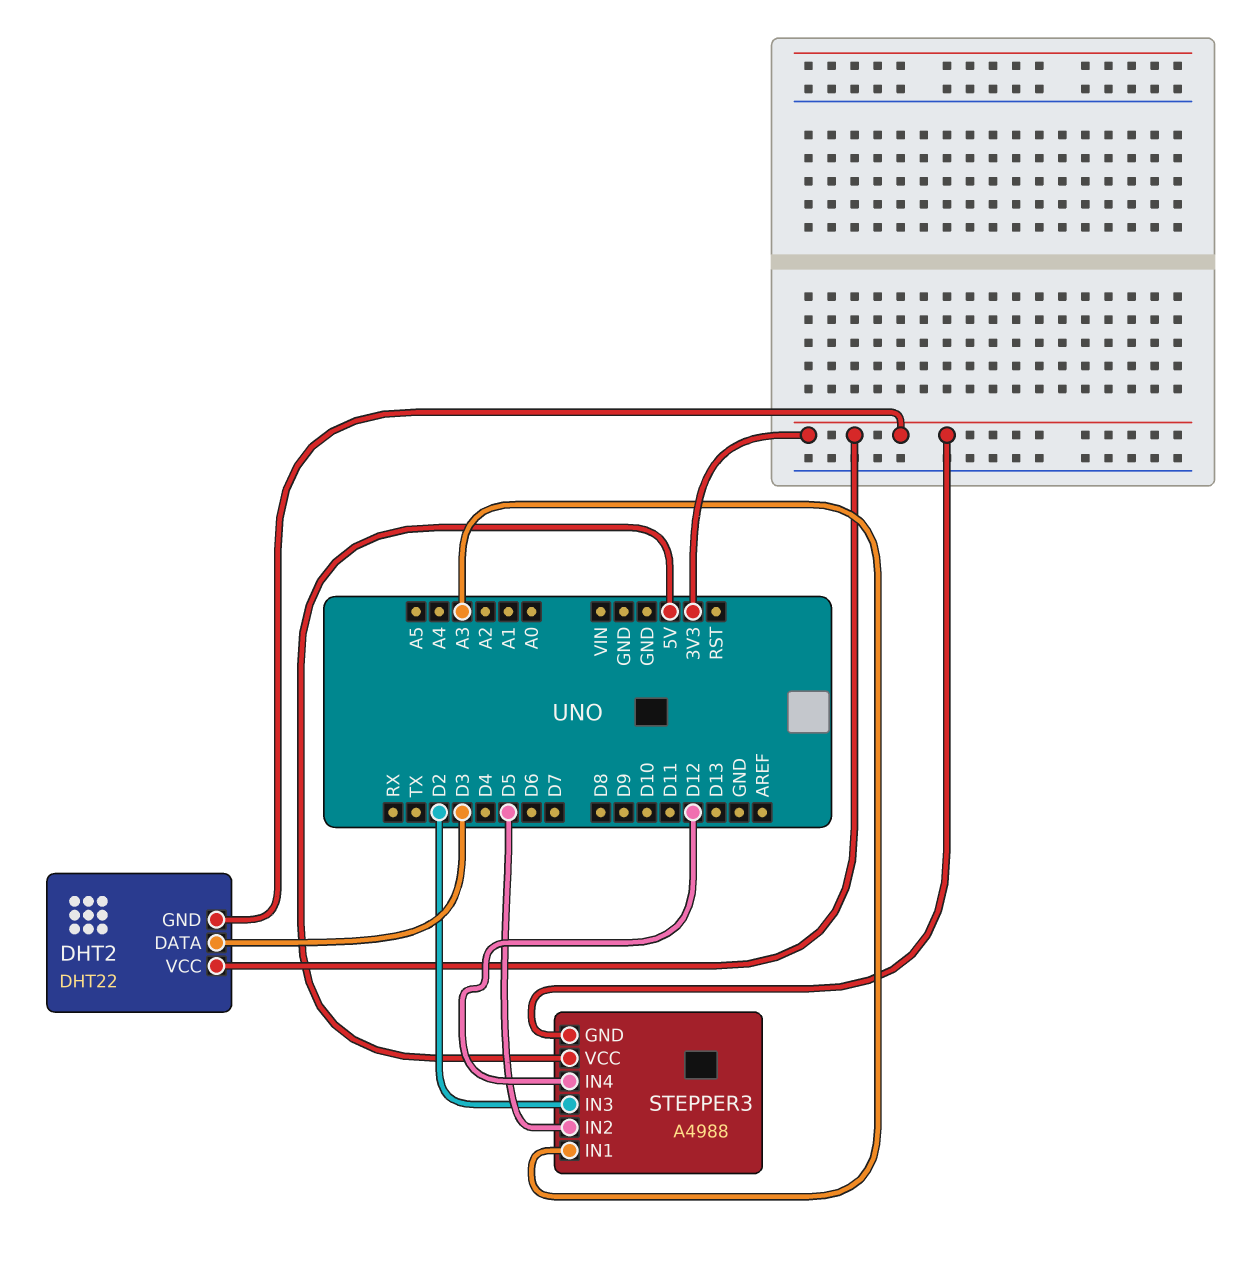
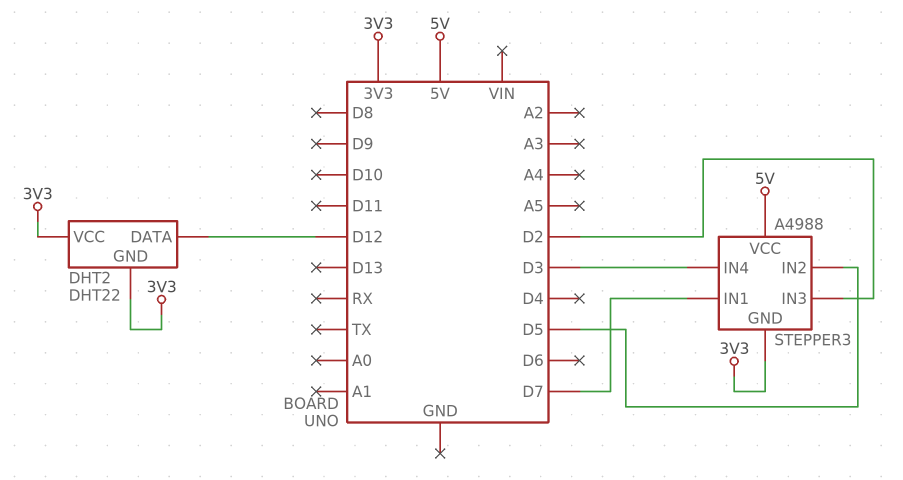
DHT2 pin DATA: D3 -> D12
STEPPER3 pin IN1: A3 -> D7
STEPPER3 pin IN4: D12 -> D3

